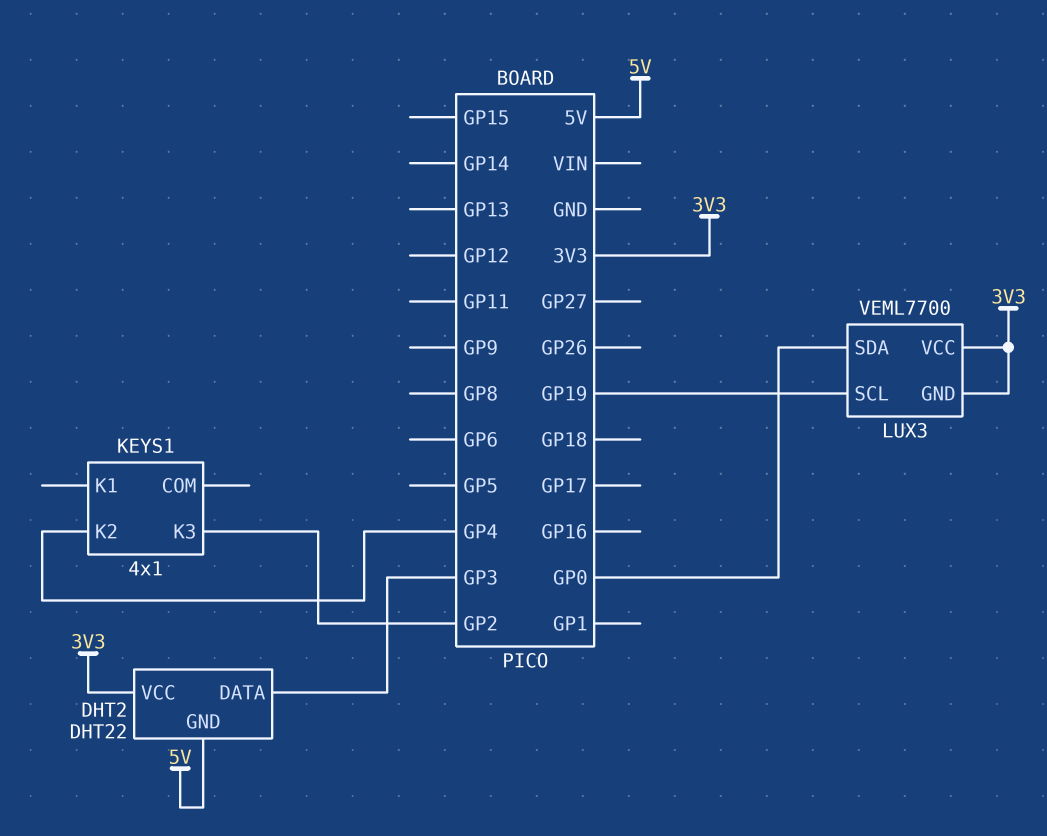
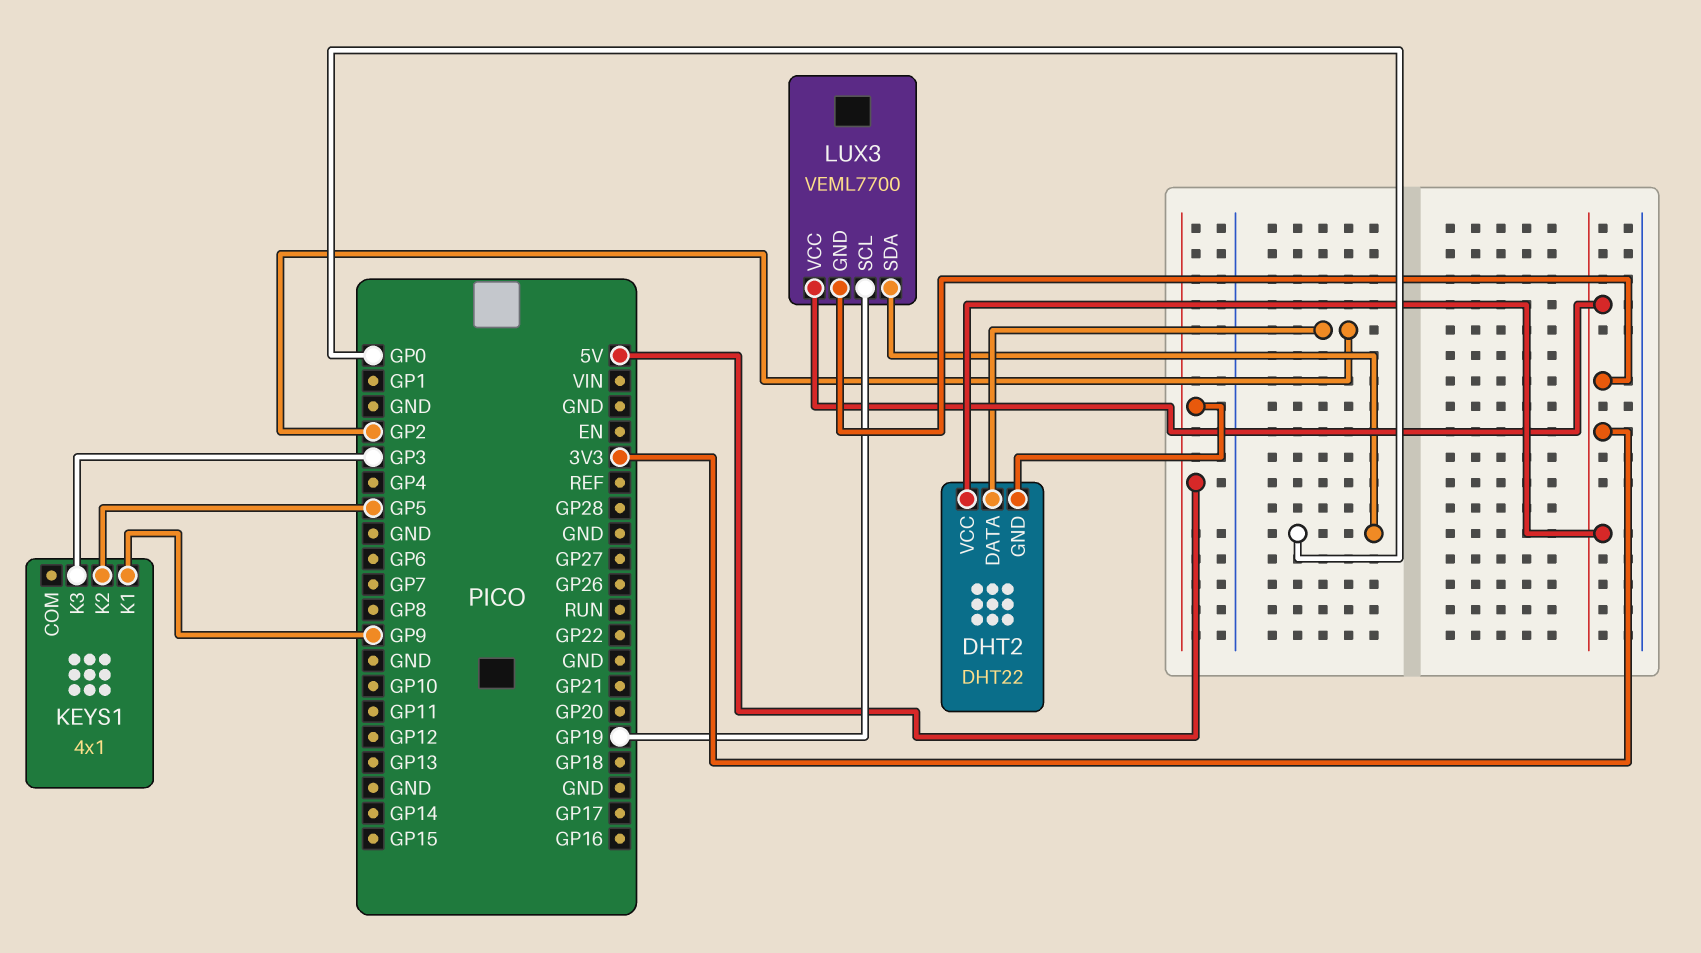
DHT2 pin DATA: GP3 -> GP2
KEYS1 pin K1: none -> GP9
KEYS1 pin K2: GP4 -> GP5
KEYS1 pin K3: GP2 -> GP3

